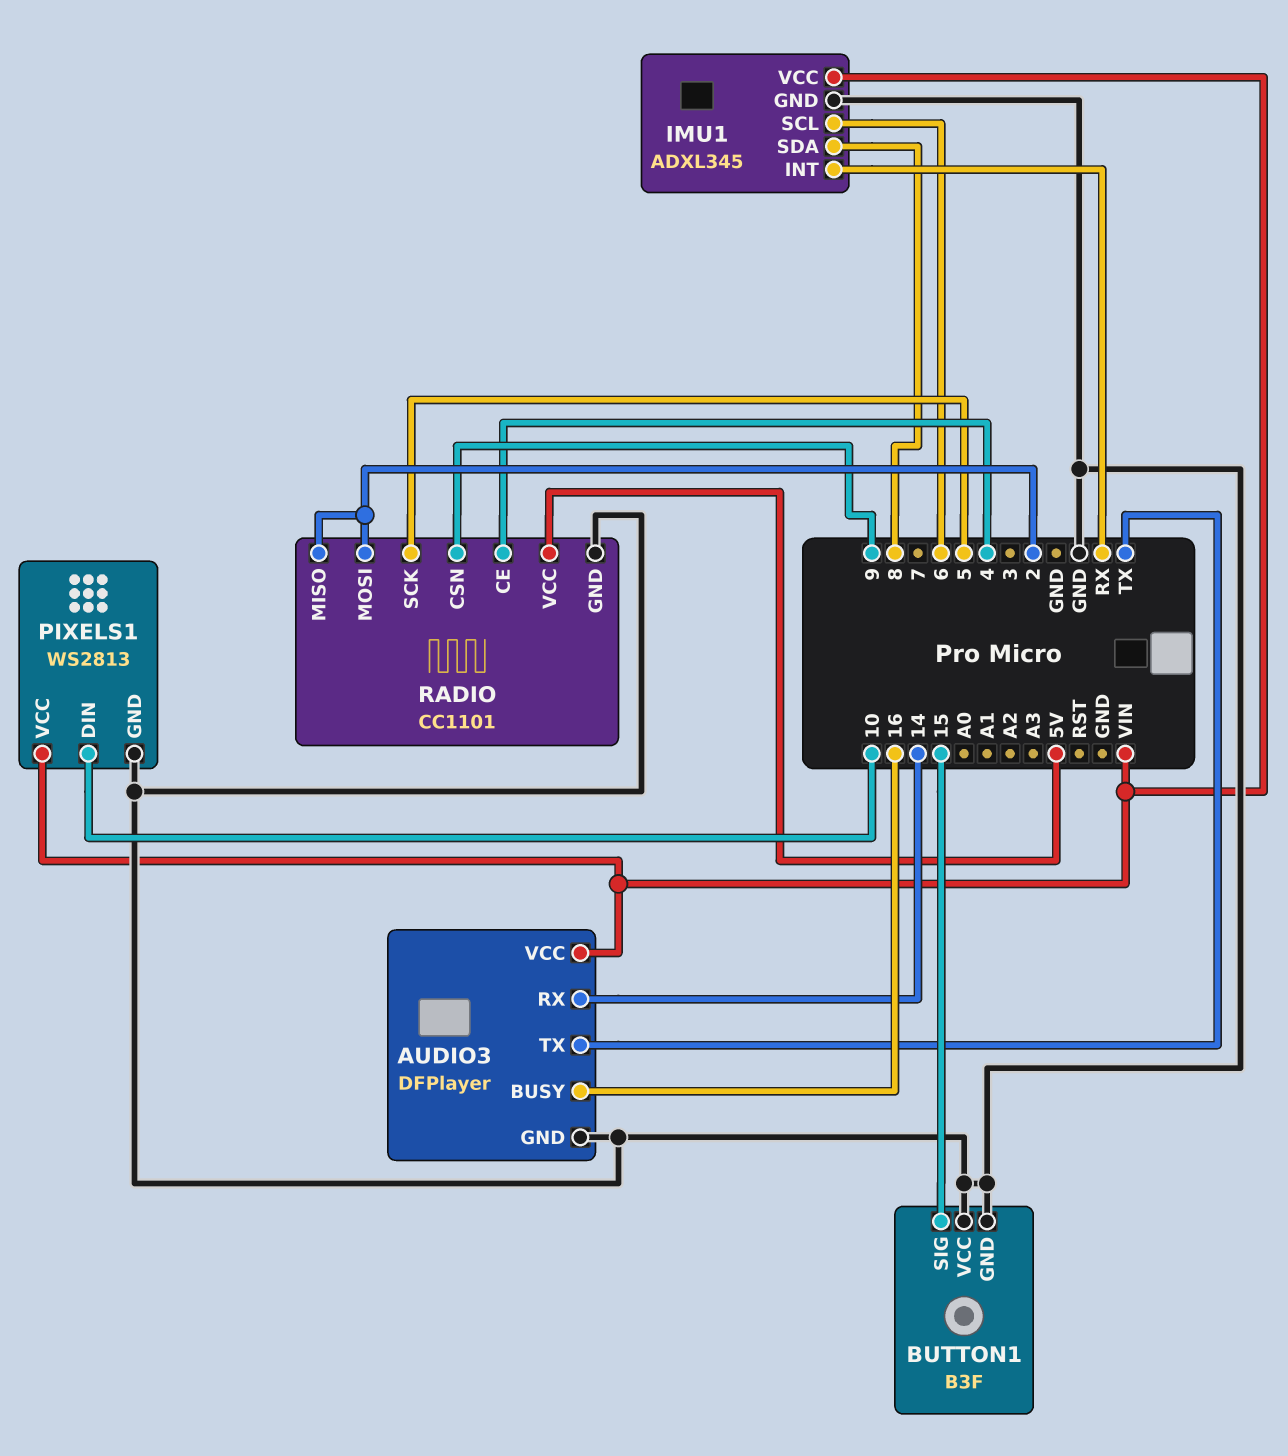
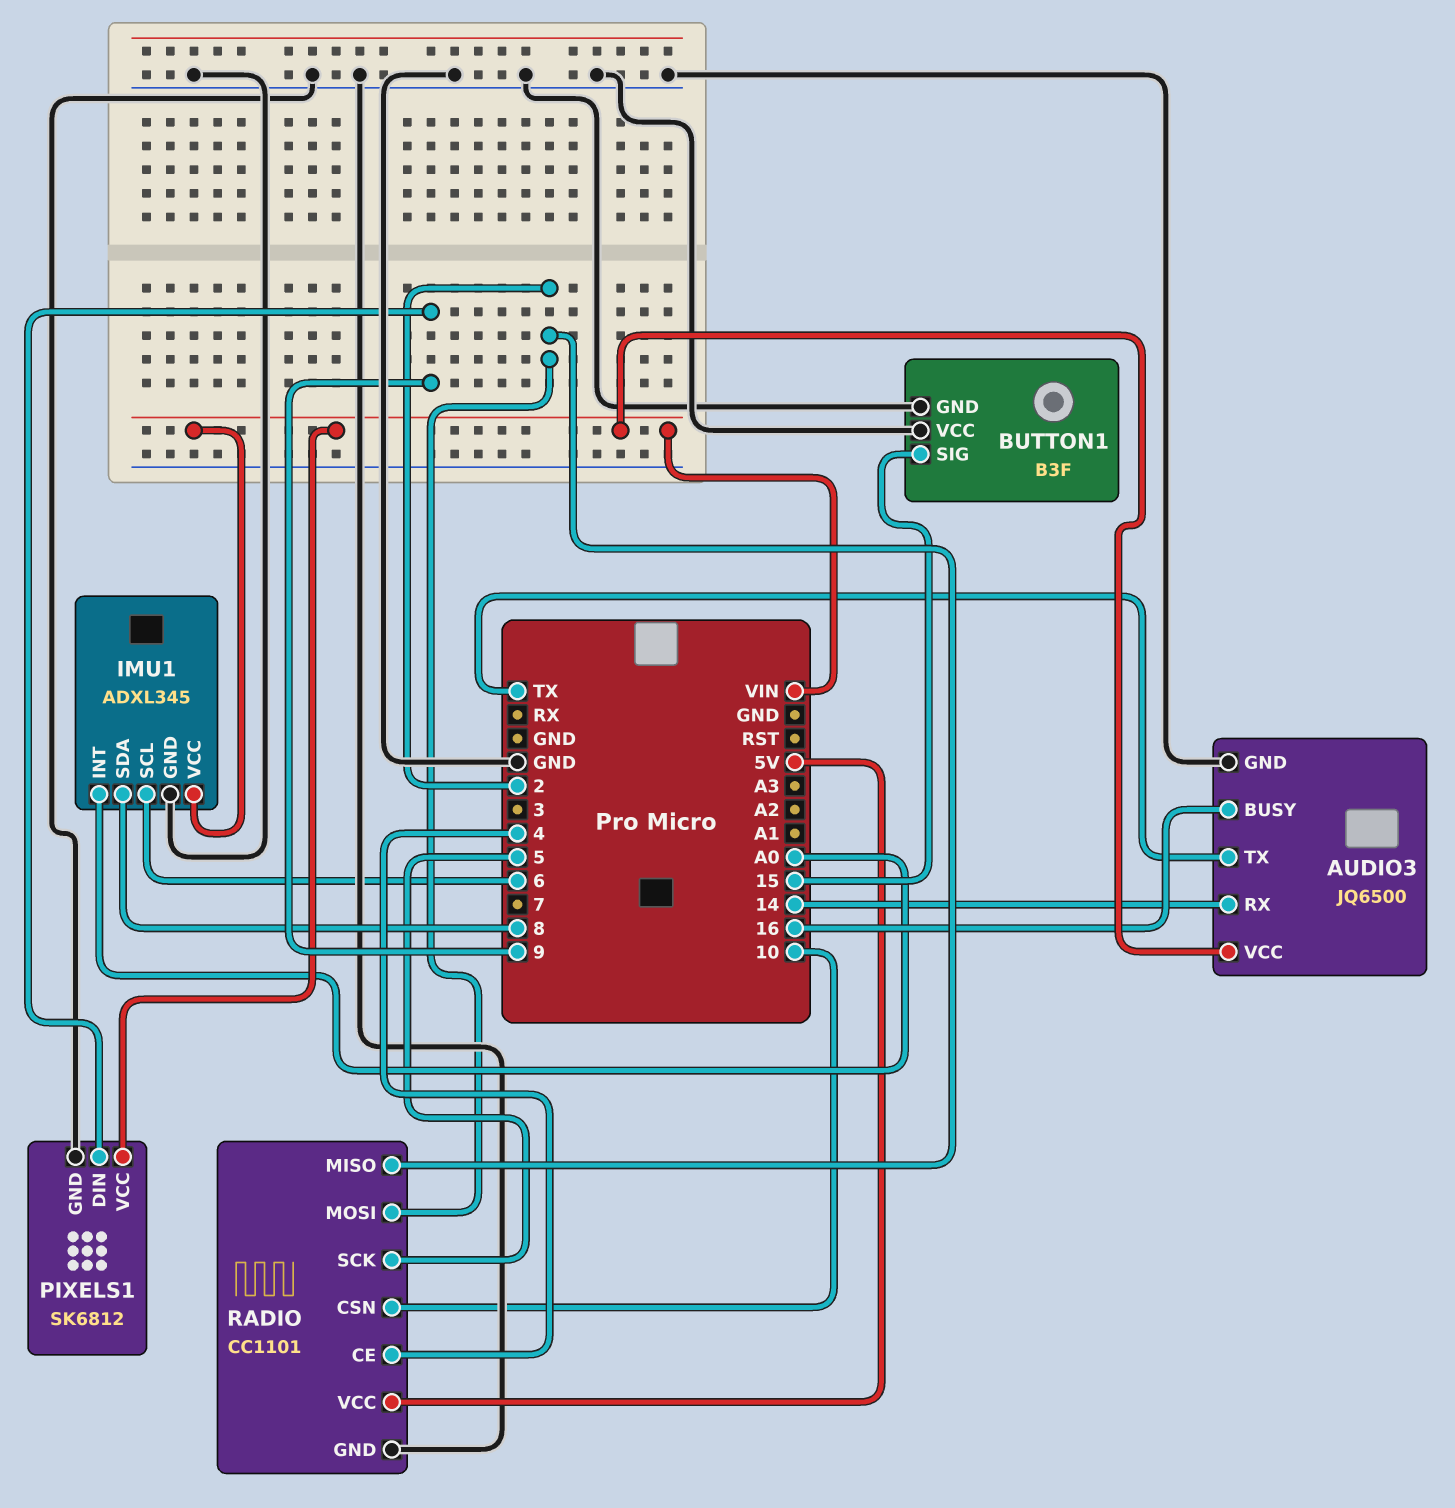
AUDIO3: DFPlayer -> JQ6500
IMU1 pin INT: RX -> A0
PIXELS1: WS2813 -> SK6812
PIXELS1 pin DIN: 10 -> 9
RADIO pin CSN: 9 -> 10

